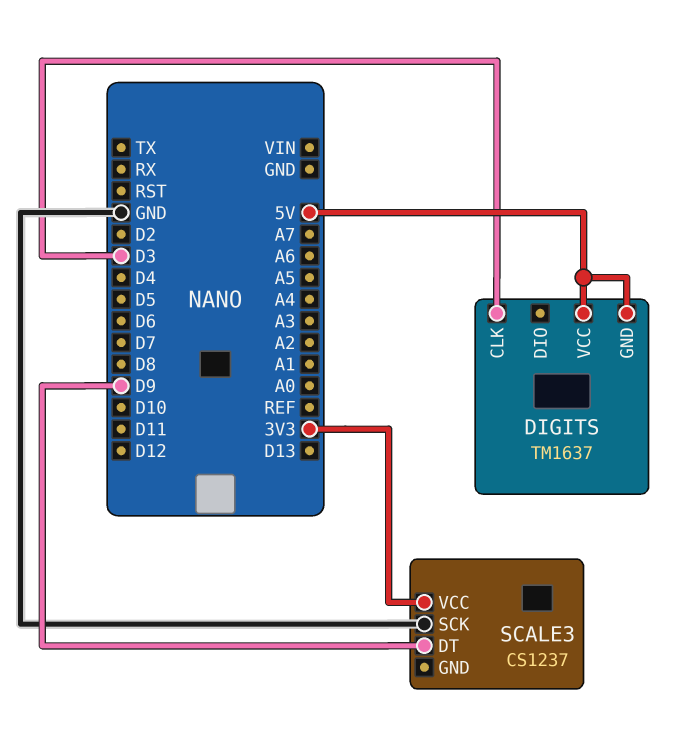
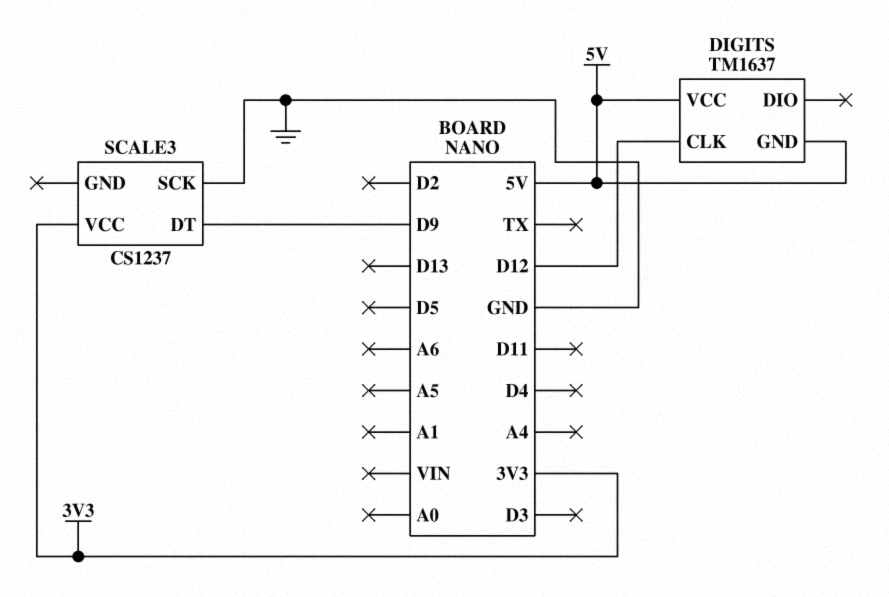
DIGITS pin CLK: D3 -> D12

